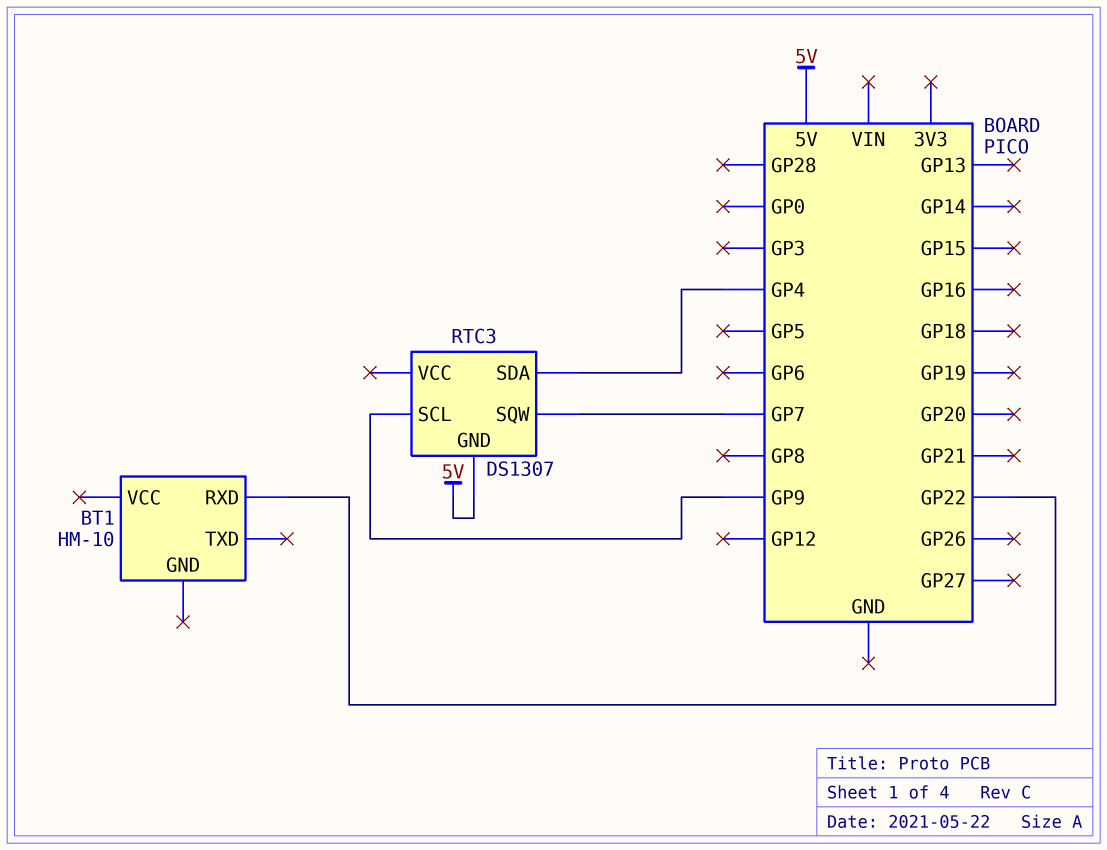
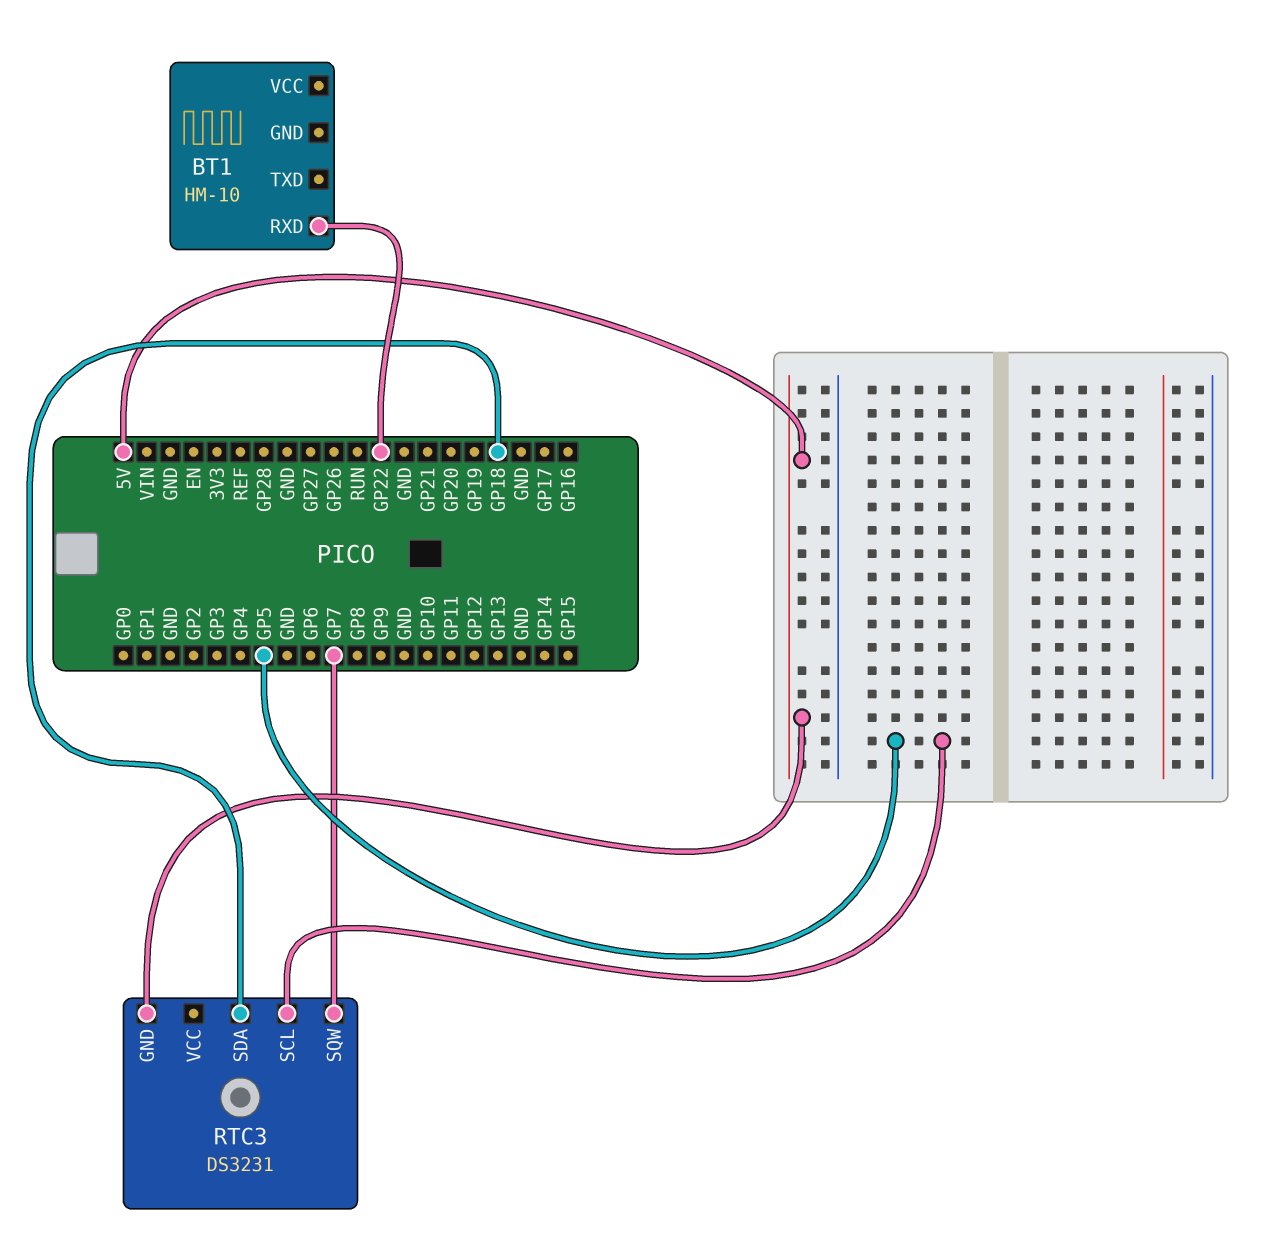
RTC3: DS1307 -> DS3231
RTC3 pin SCL: GP9 -> GP5
RTC3 pin SDA: GP4 -> GP18

